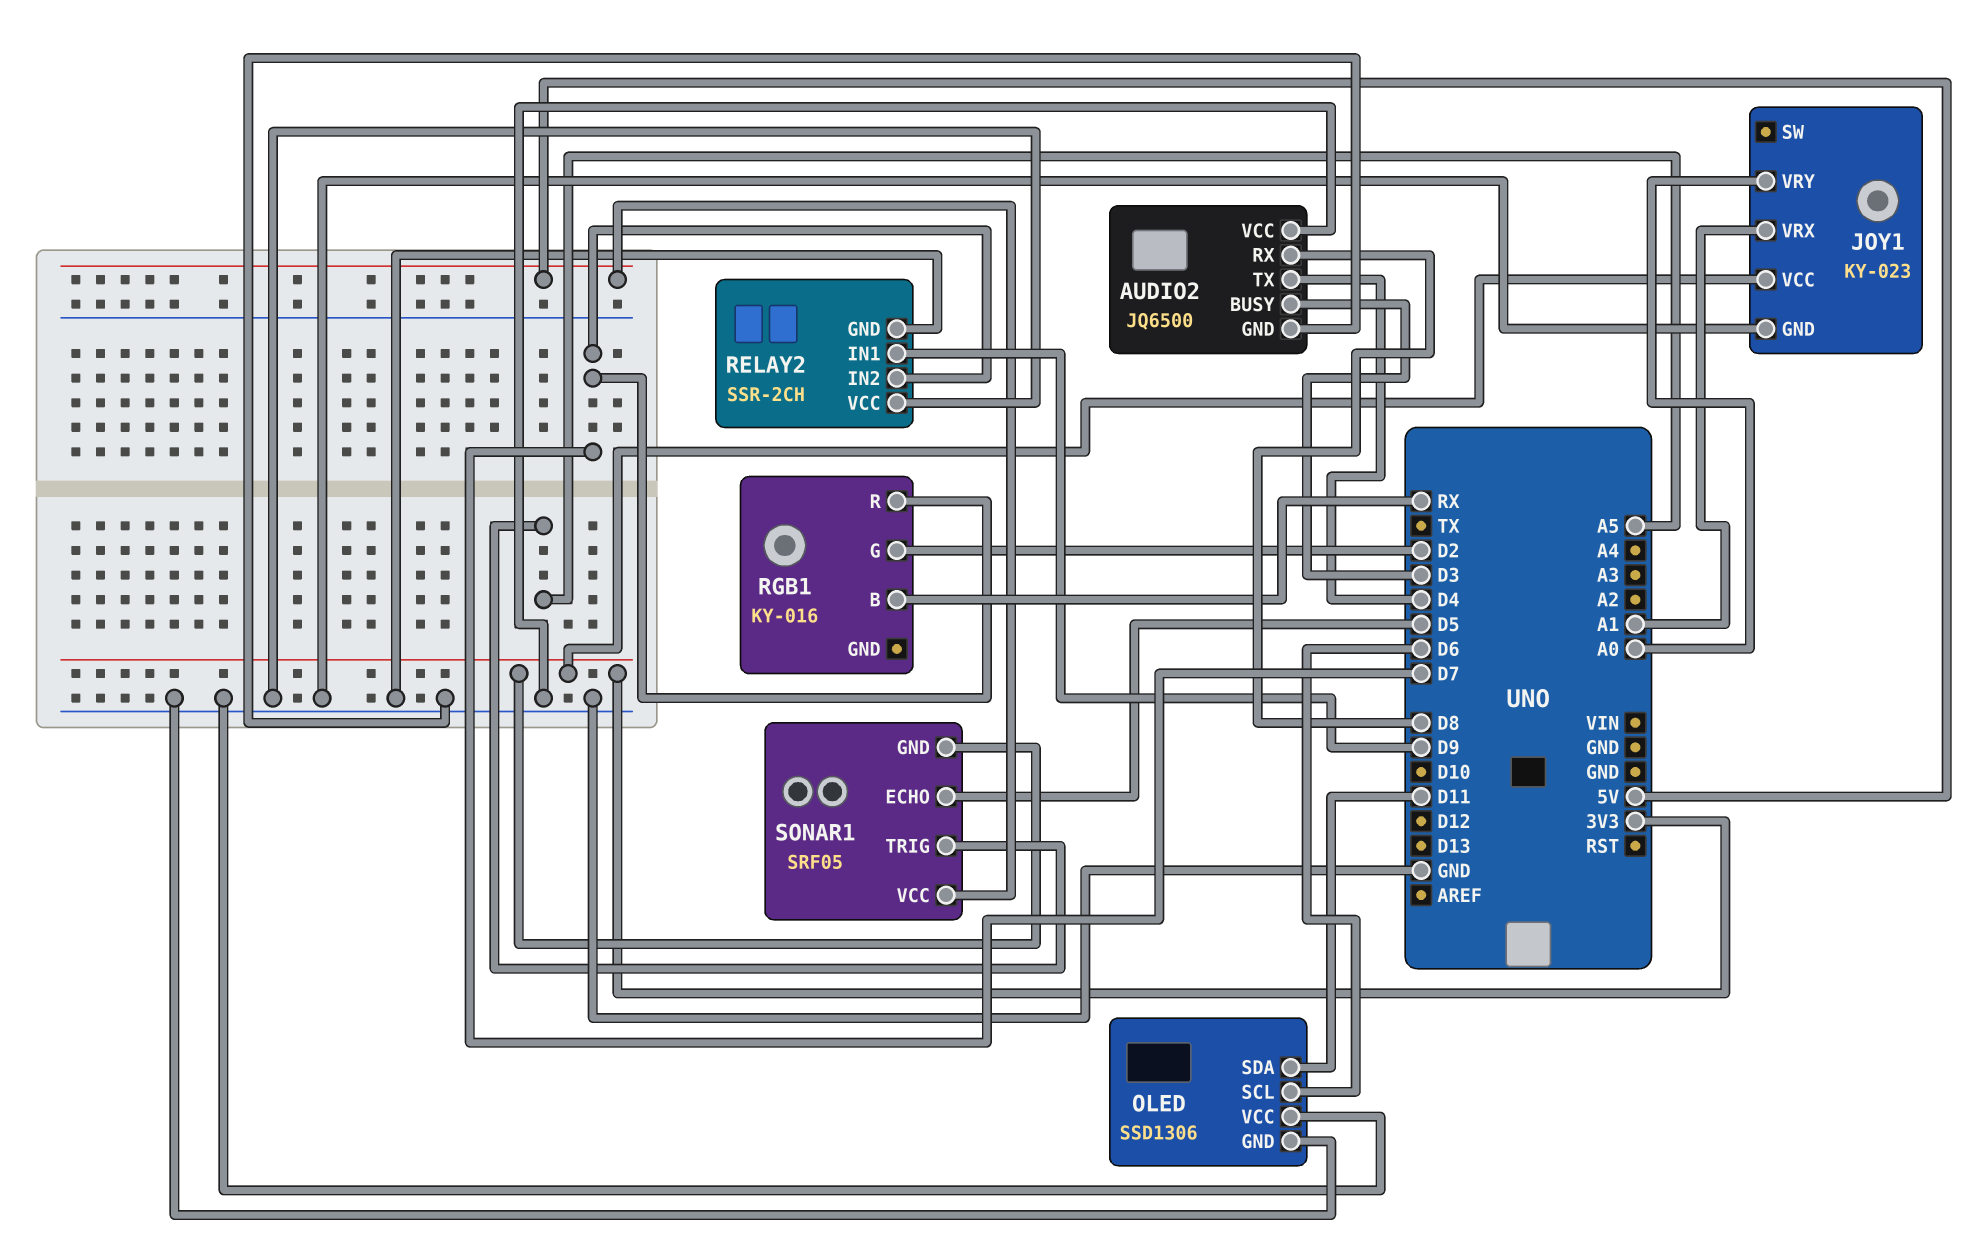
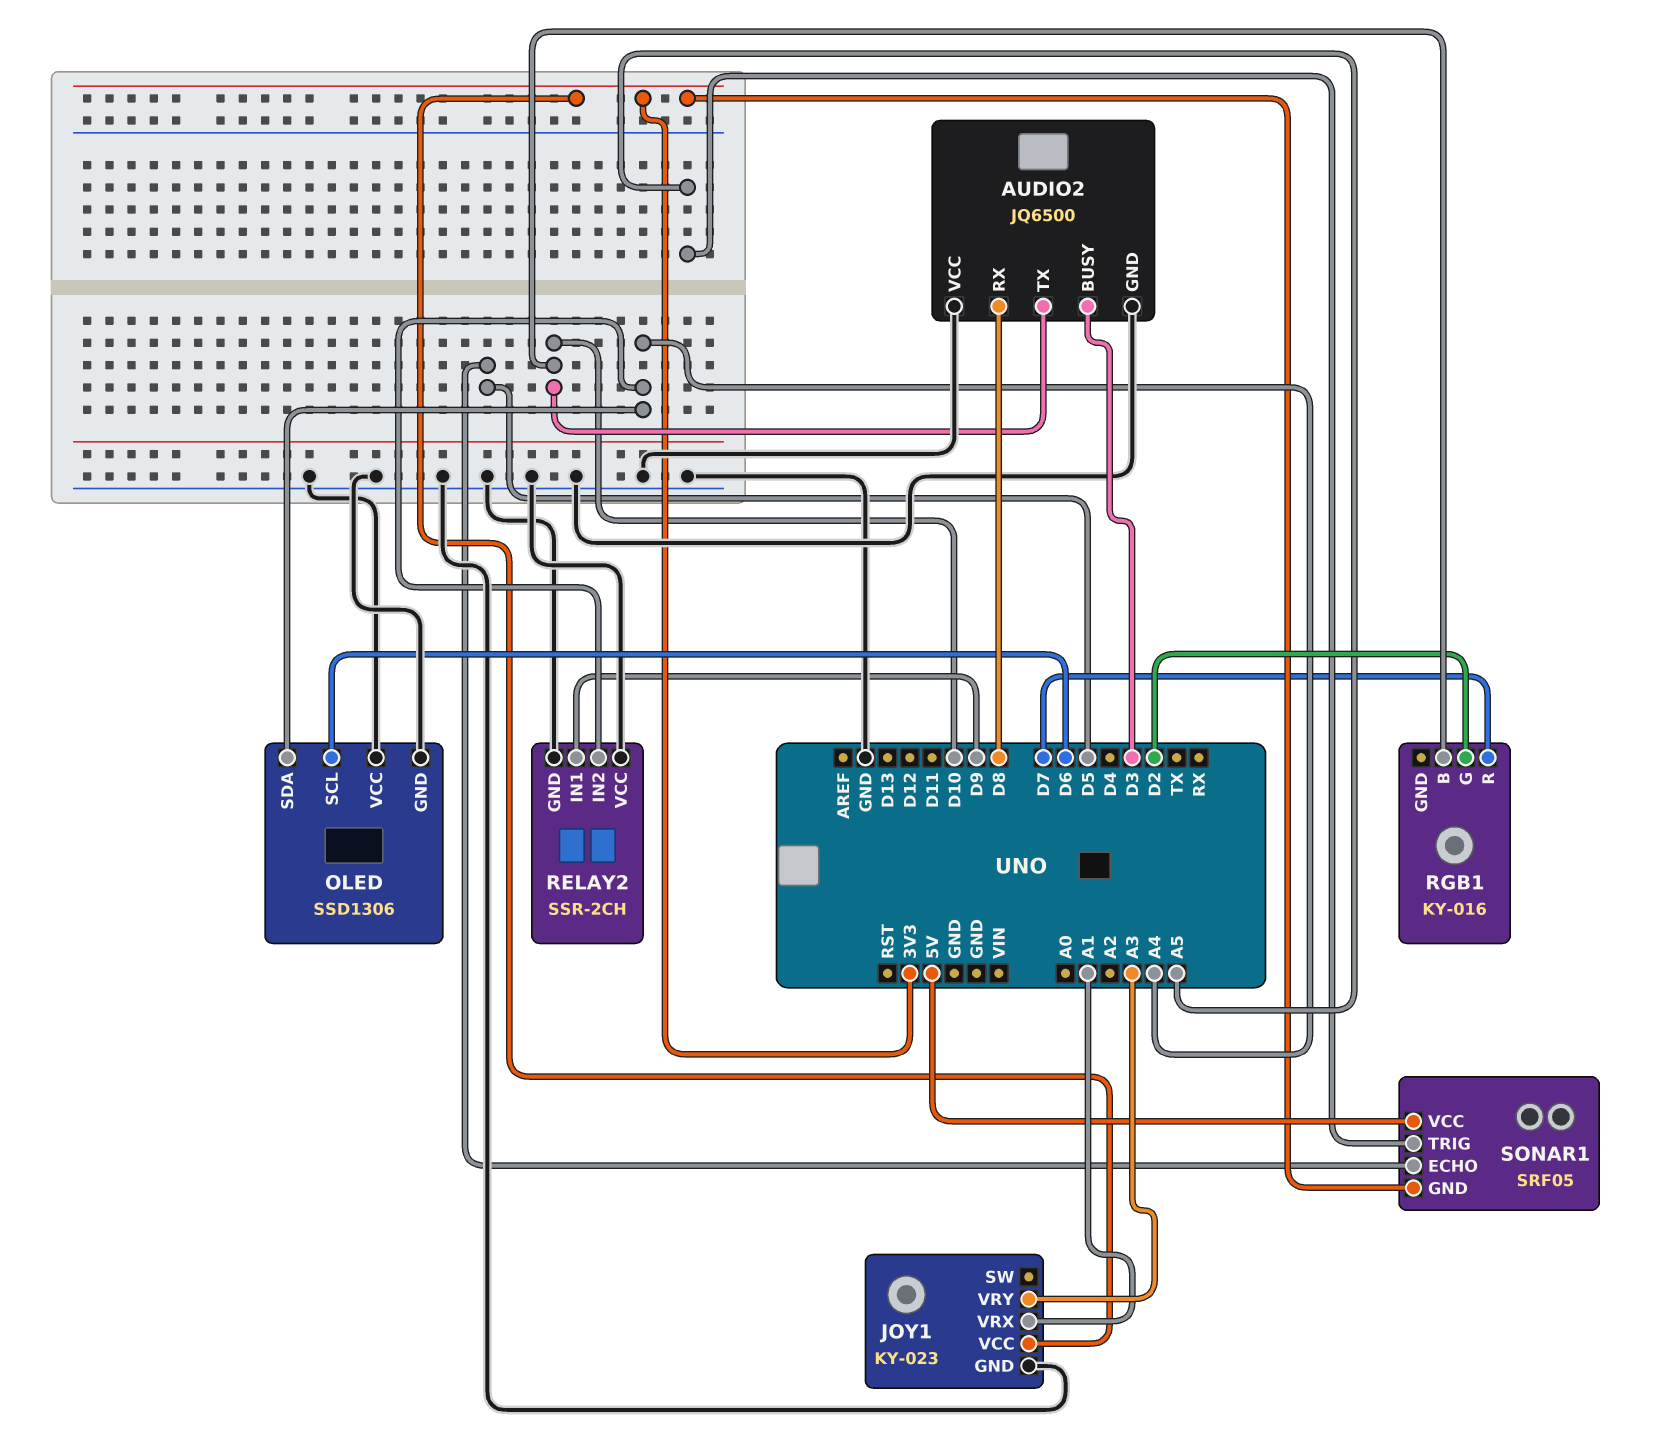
AUDIO2 pin TX: D4 -> D10
JOY1 pin VRY: A0 -> A3
OLED pin SDA: D11 -> A4
RELAY2 pin IN2: D7 -> A4
RGB1 pin B: RX -> D10

